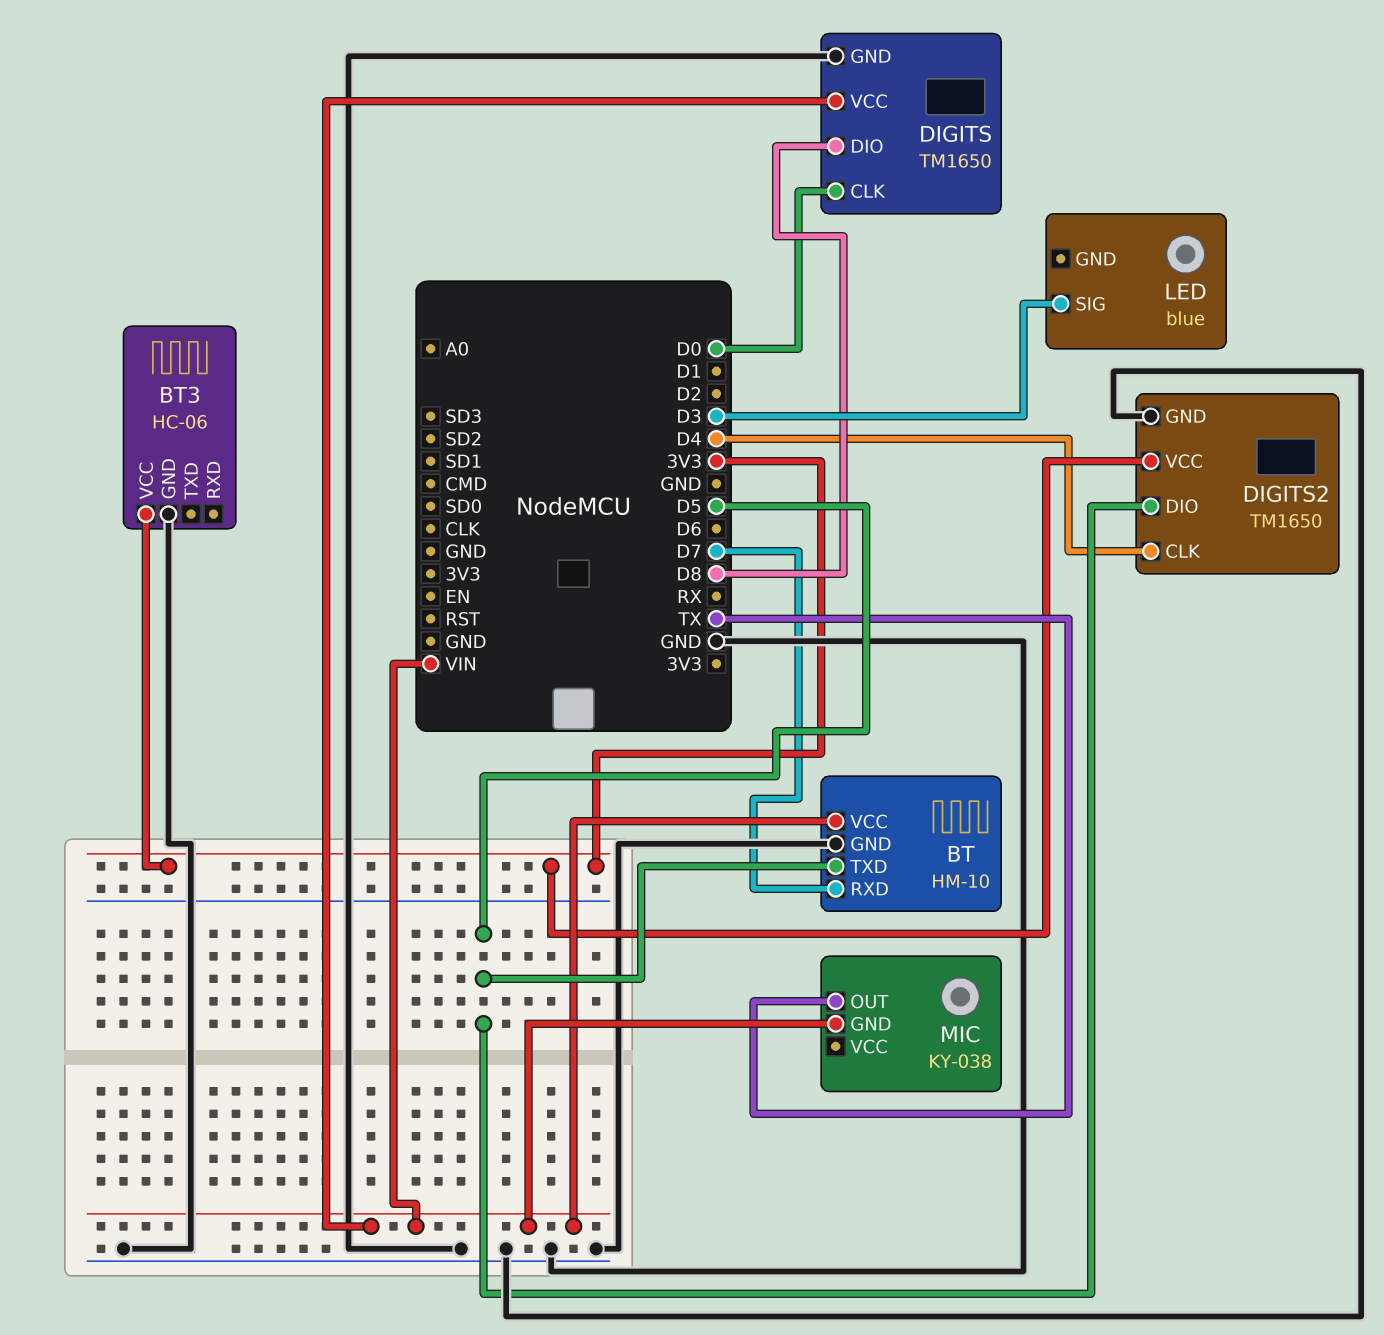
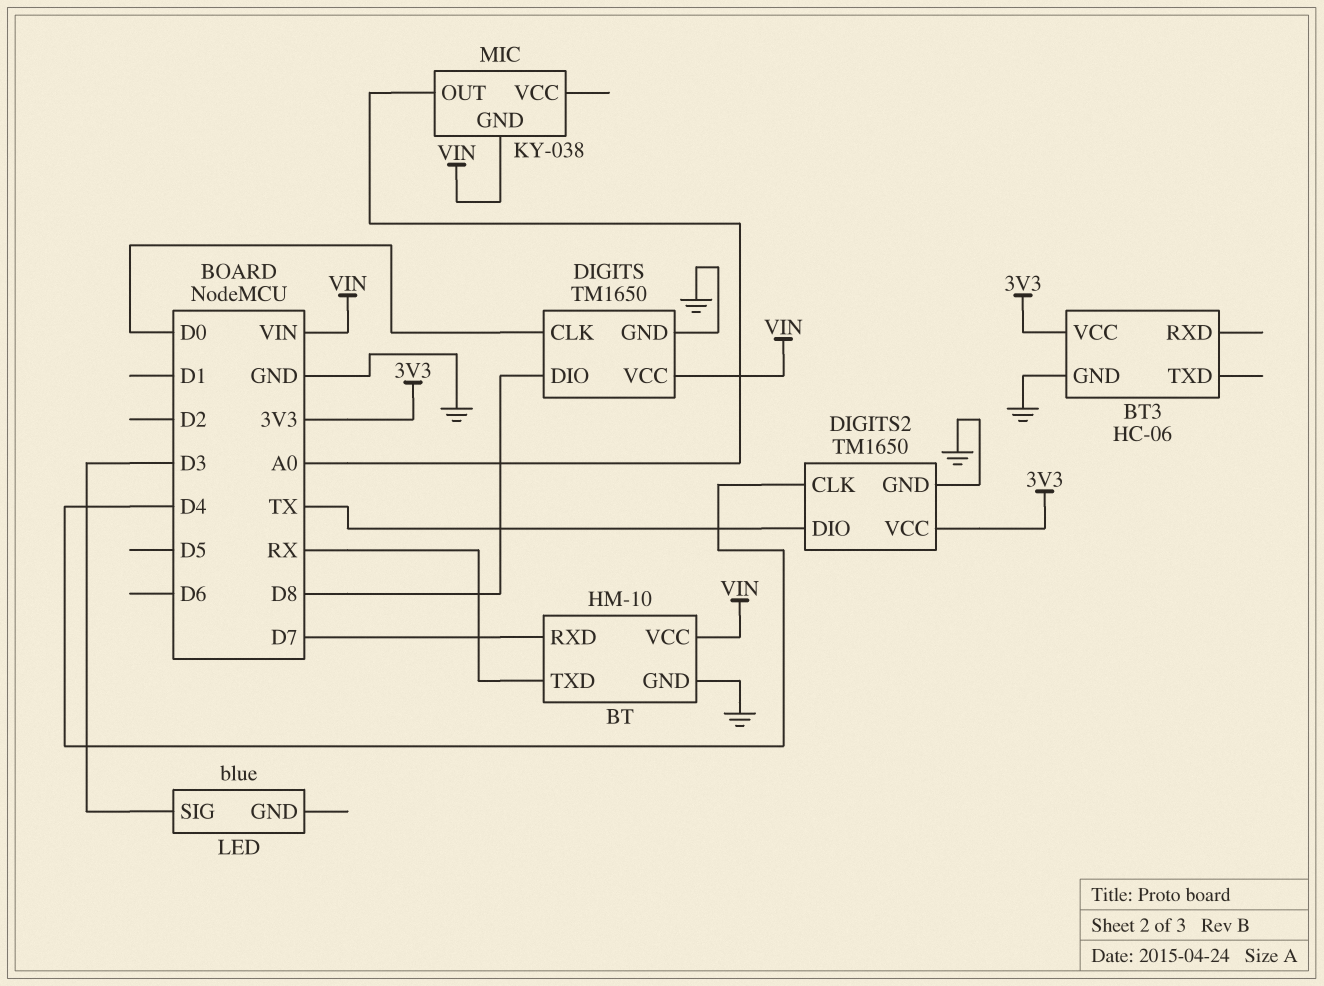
BT pin TXD: D5 -> RX
DIGITS2 pin DIO: D5 -> TX
MIC pin OUT: TX -> A0

